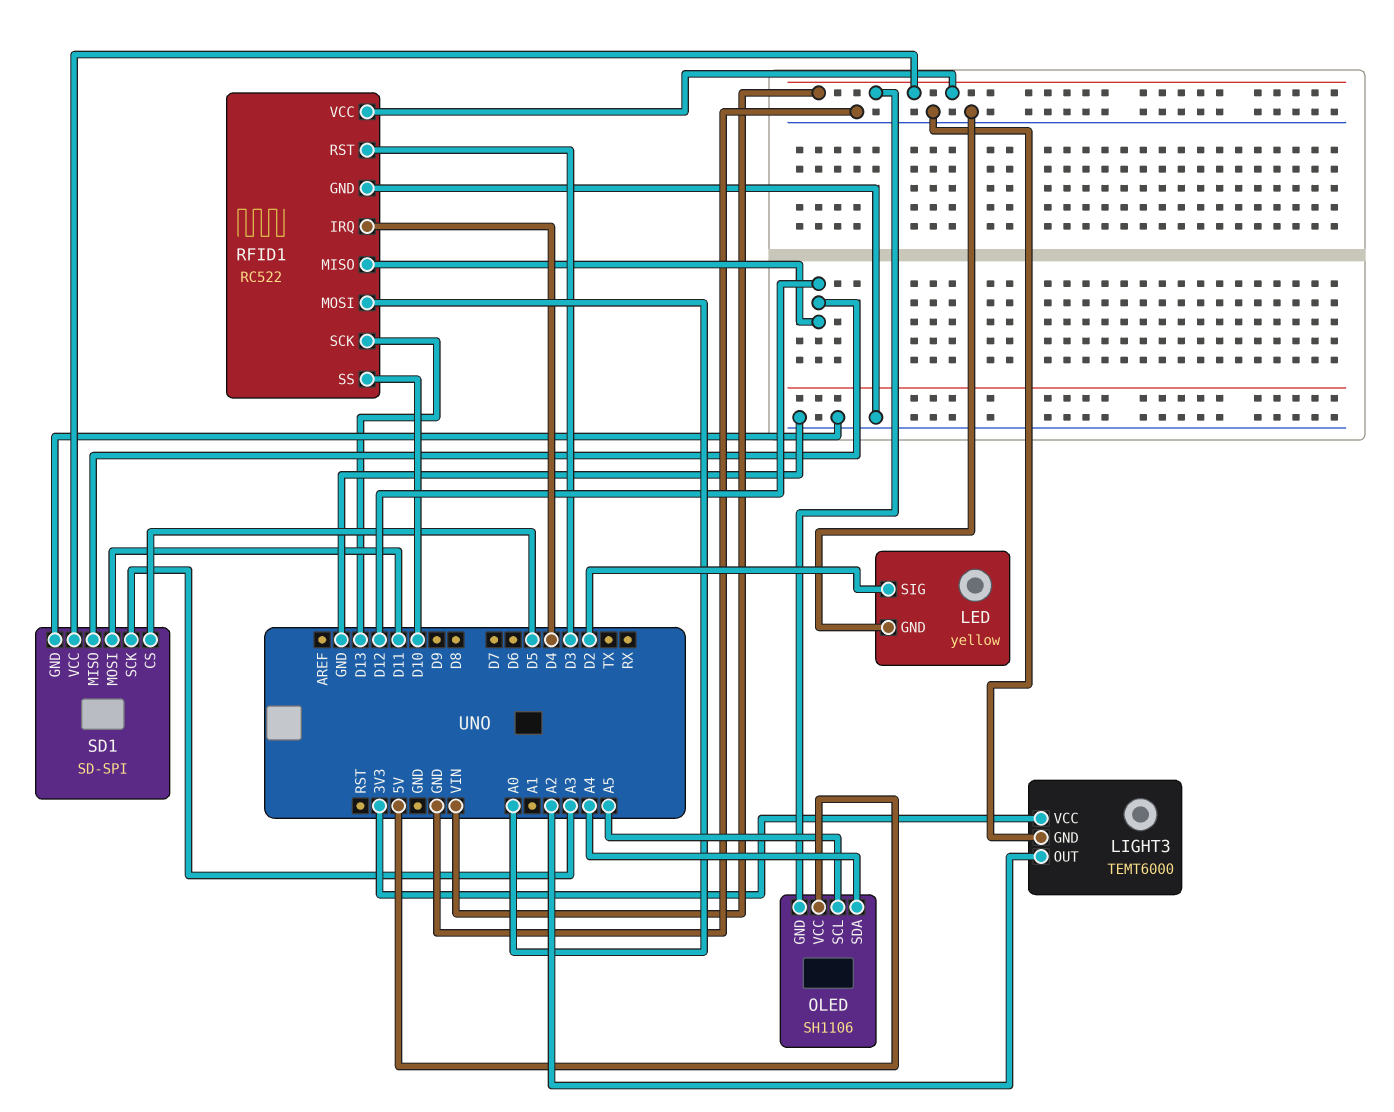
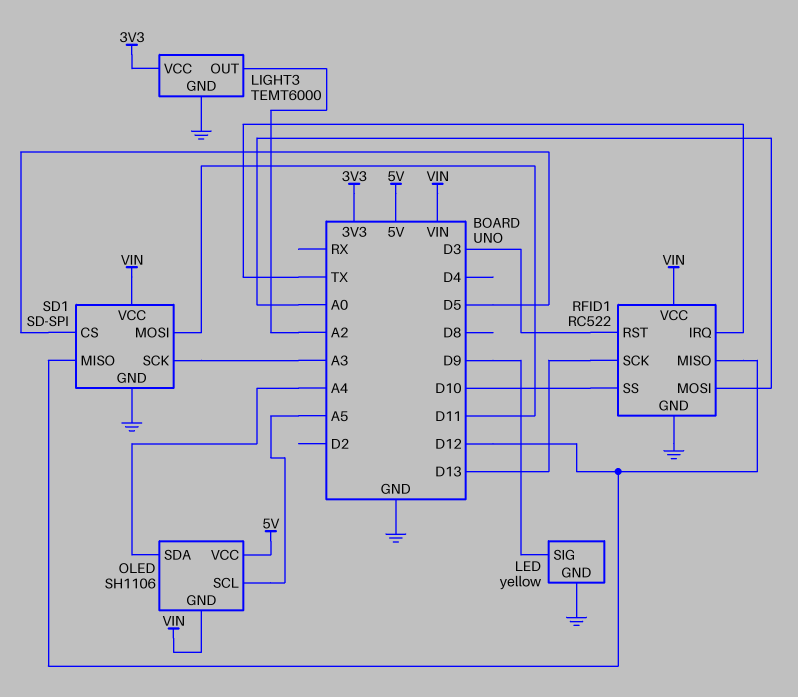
LED pin SIG: D2 -> D9
RFID1 pin IRQ: D4 -> TX

